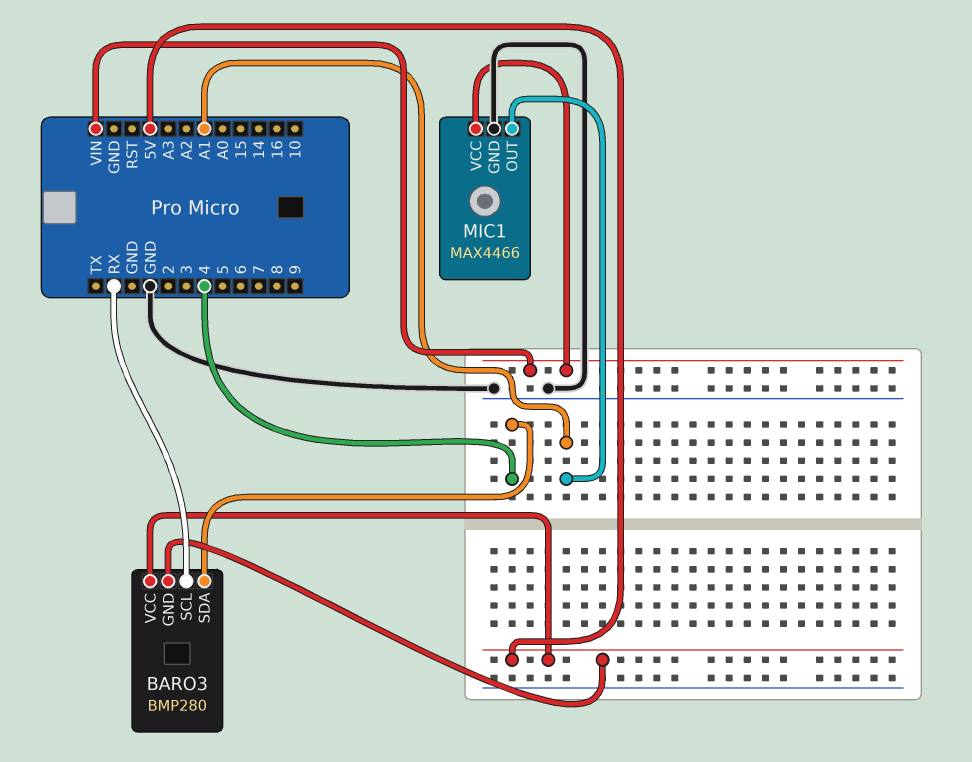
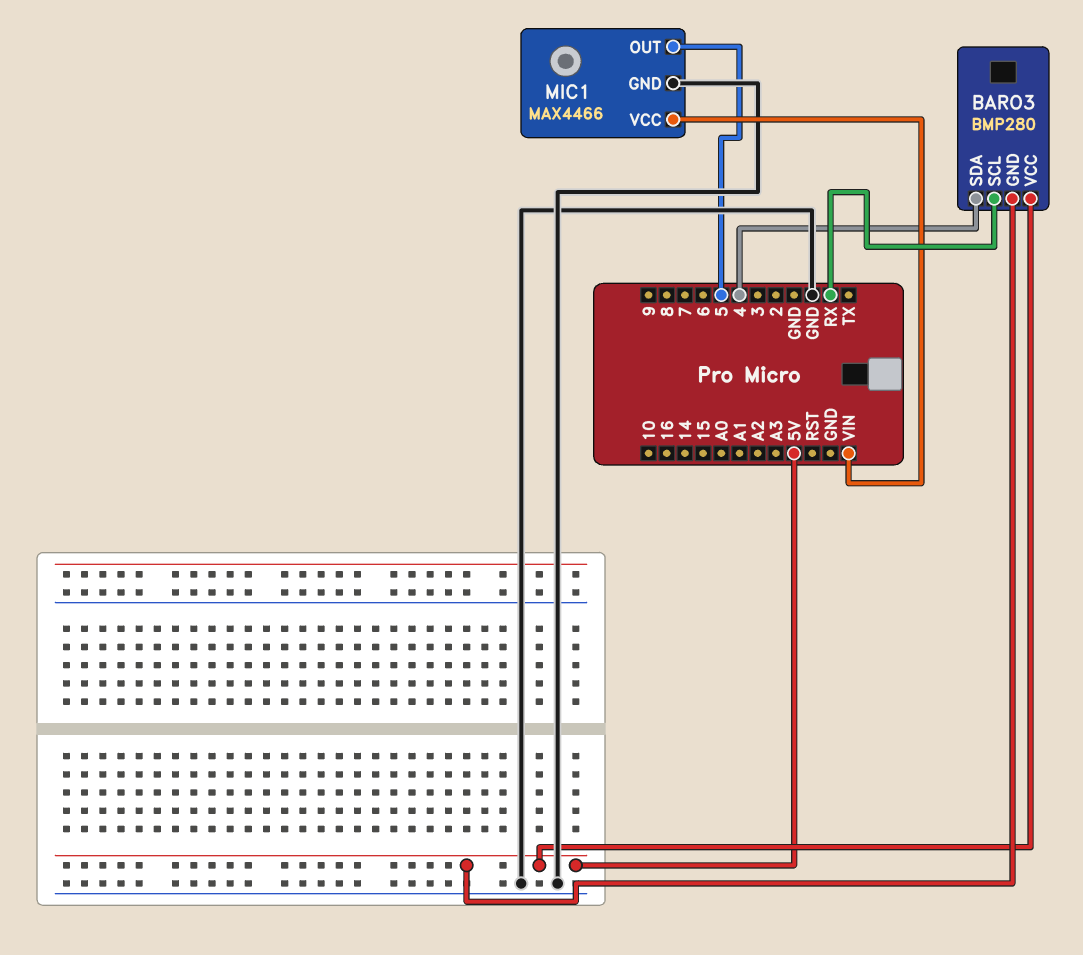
MIC1 pin OUT: A1 -> 5

